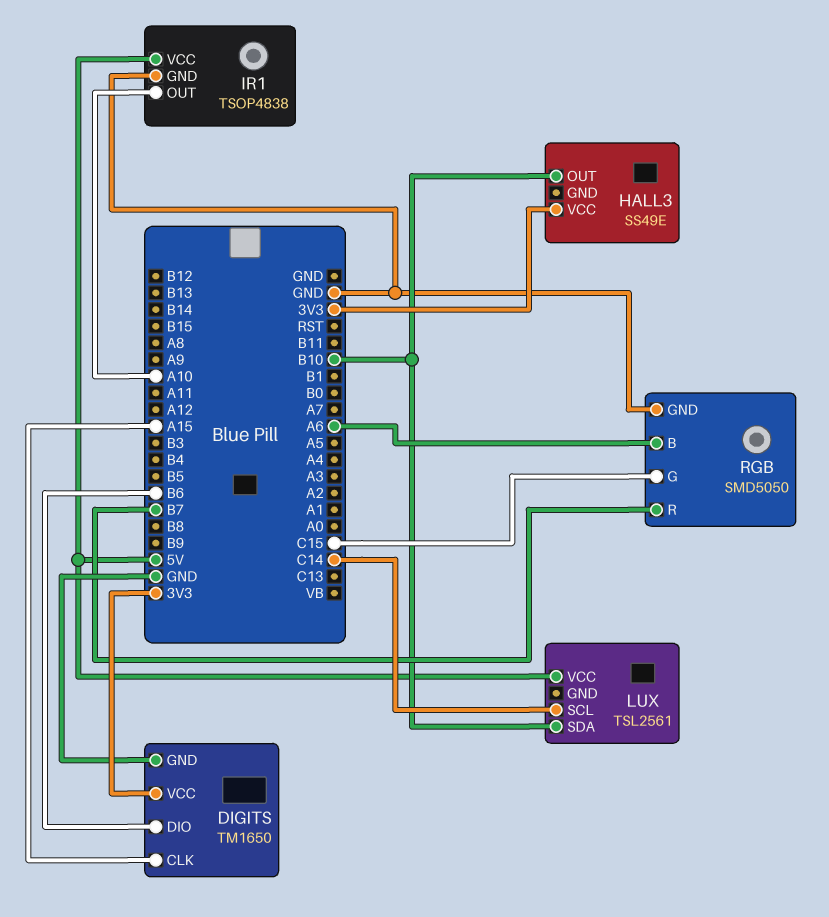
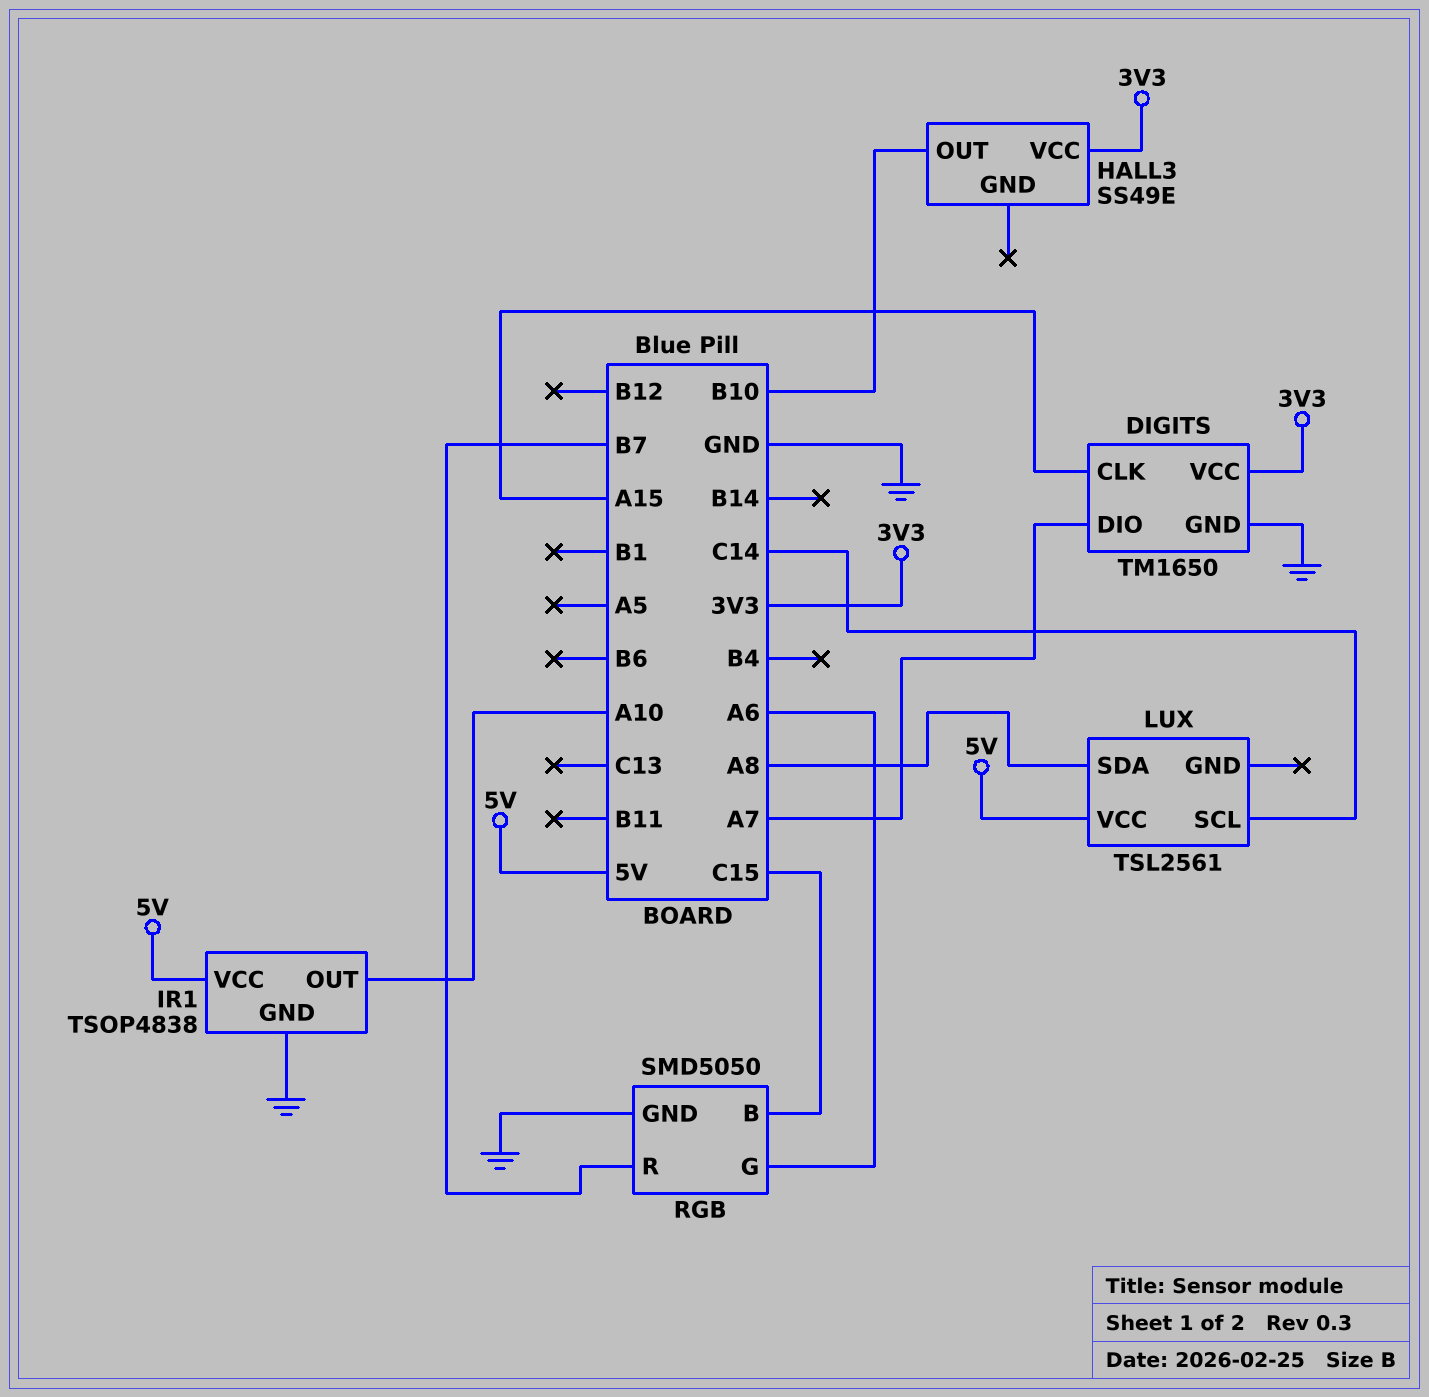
DIGITS pin DIO: B6 -> A7
LUX pin SDA: B10 -> A8
RGB pin B: A6 -> C15
RGB pin G: C15 -> A6

